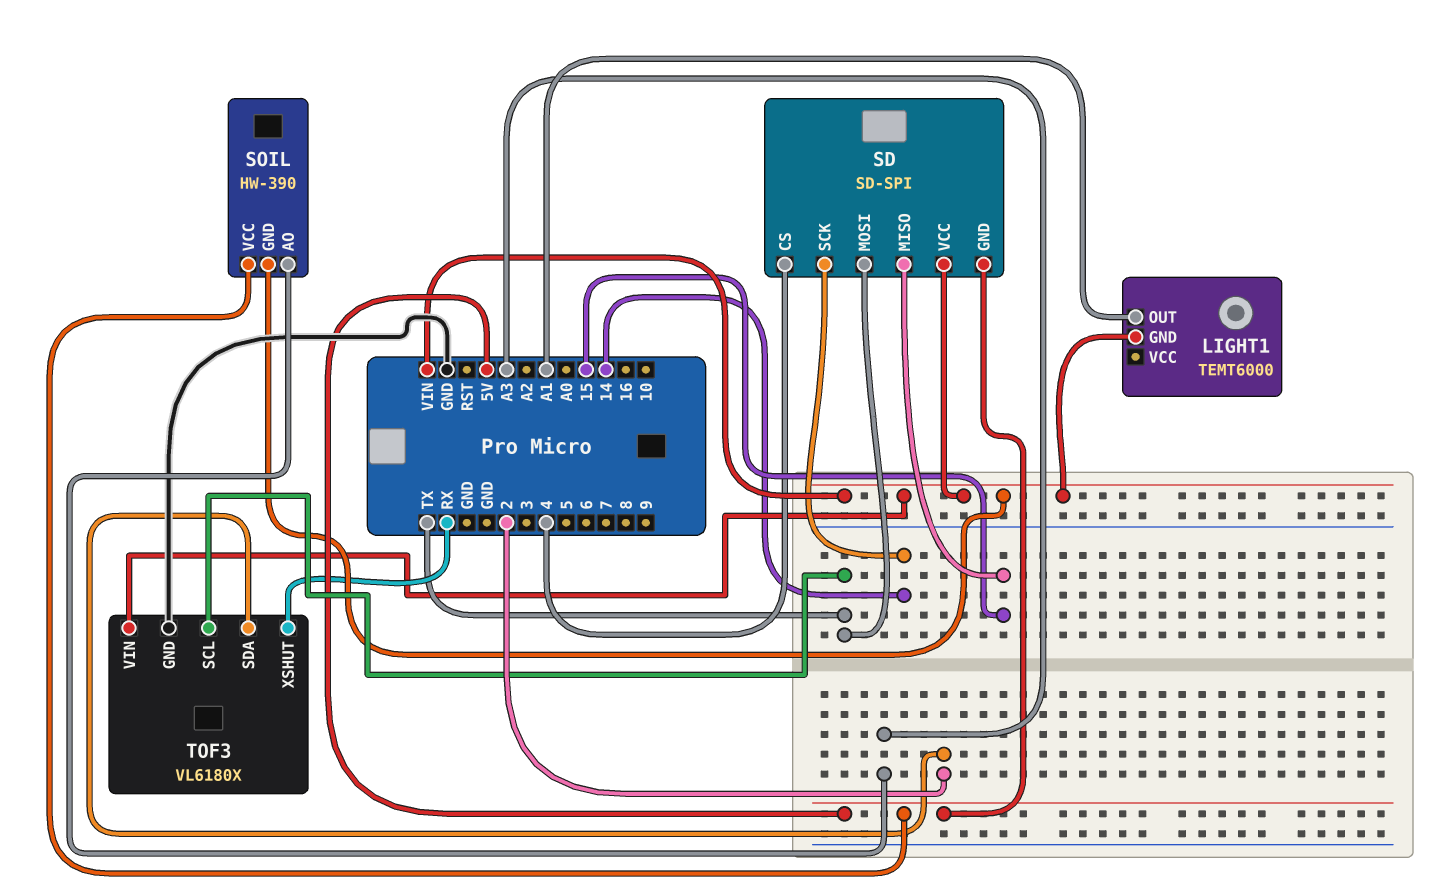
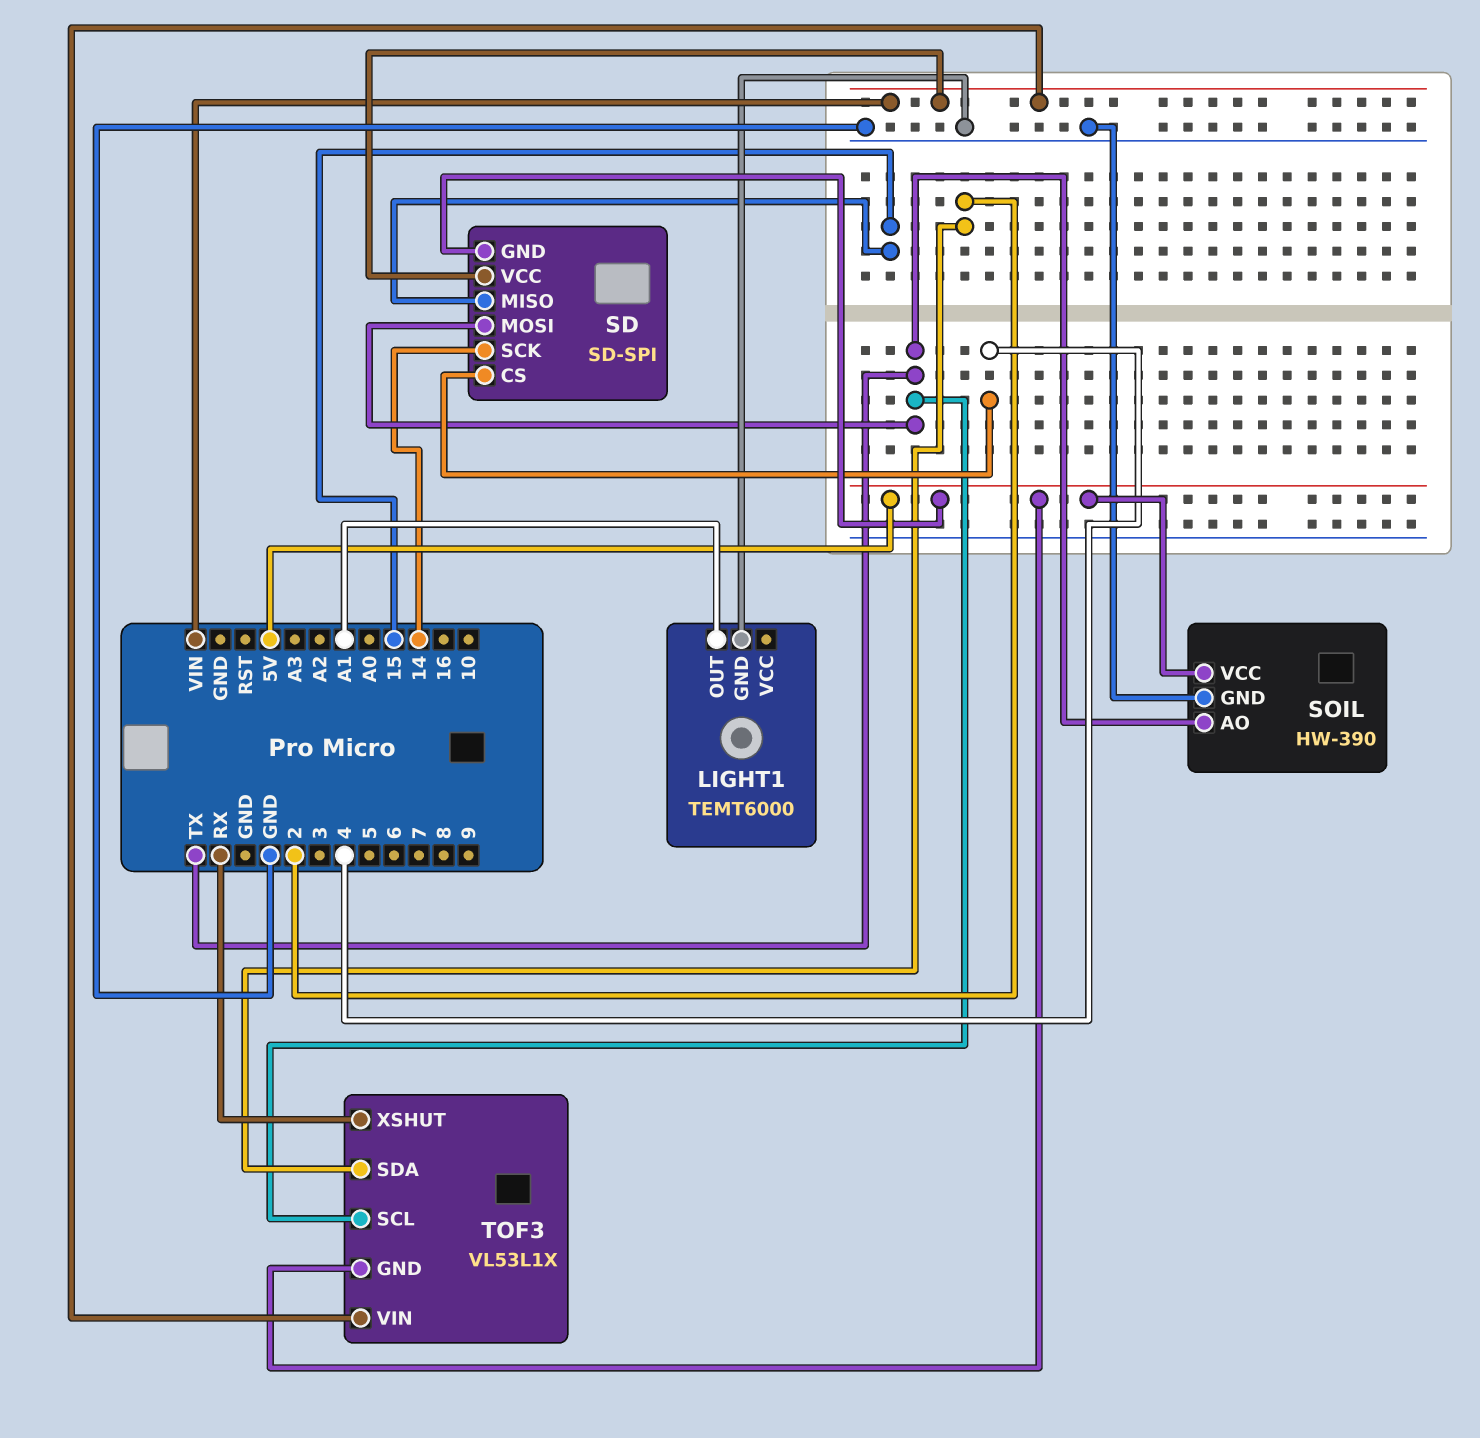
LIGHT1 pin GND: VIN -> GND
SOIL pin AO: A3 -> TX
SOIL pin GND: VIN -> GND
TOF3: VL6180X -> VL53L1X
TOF3 pin GND: GND -> 5V

